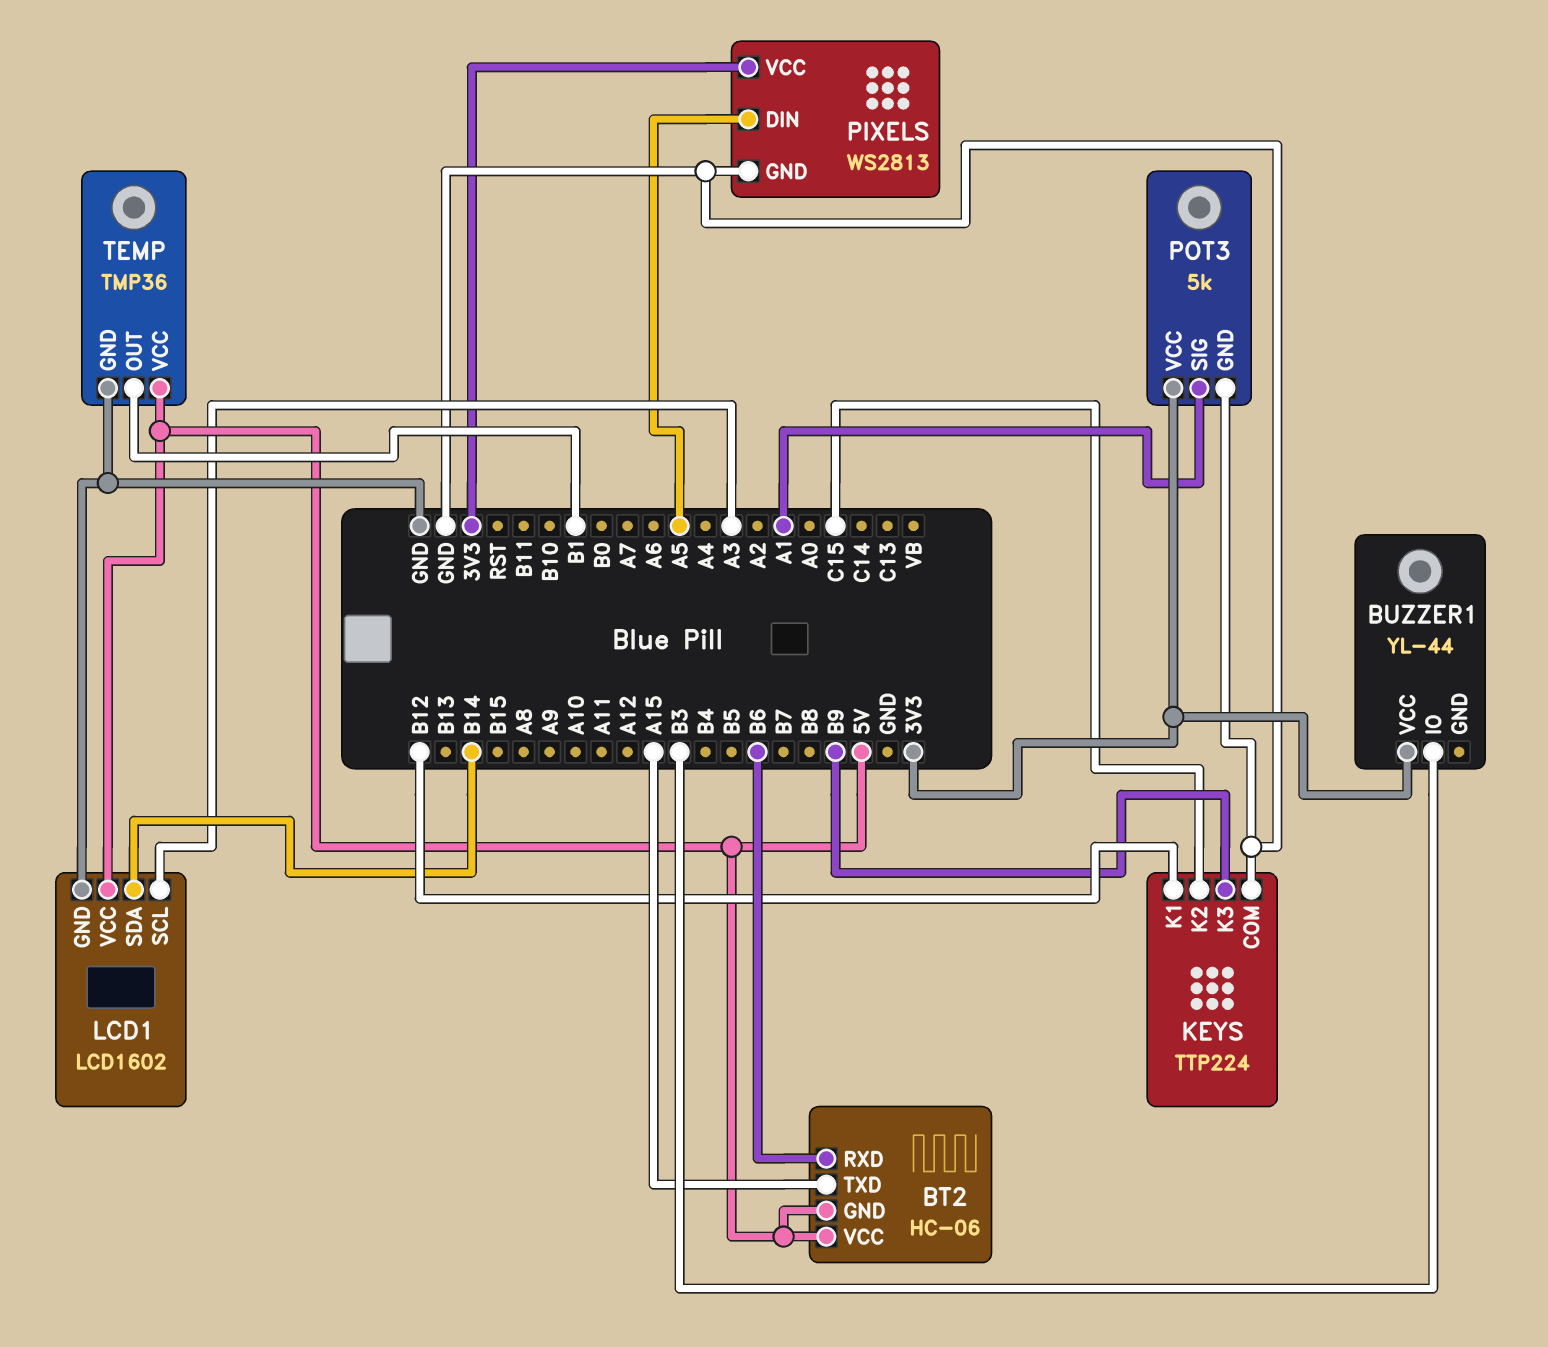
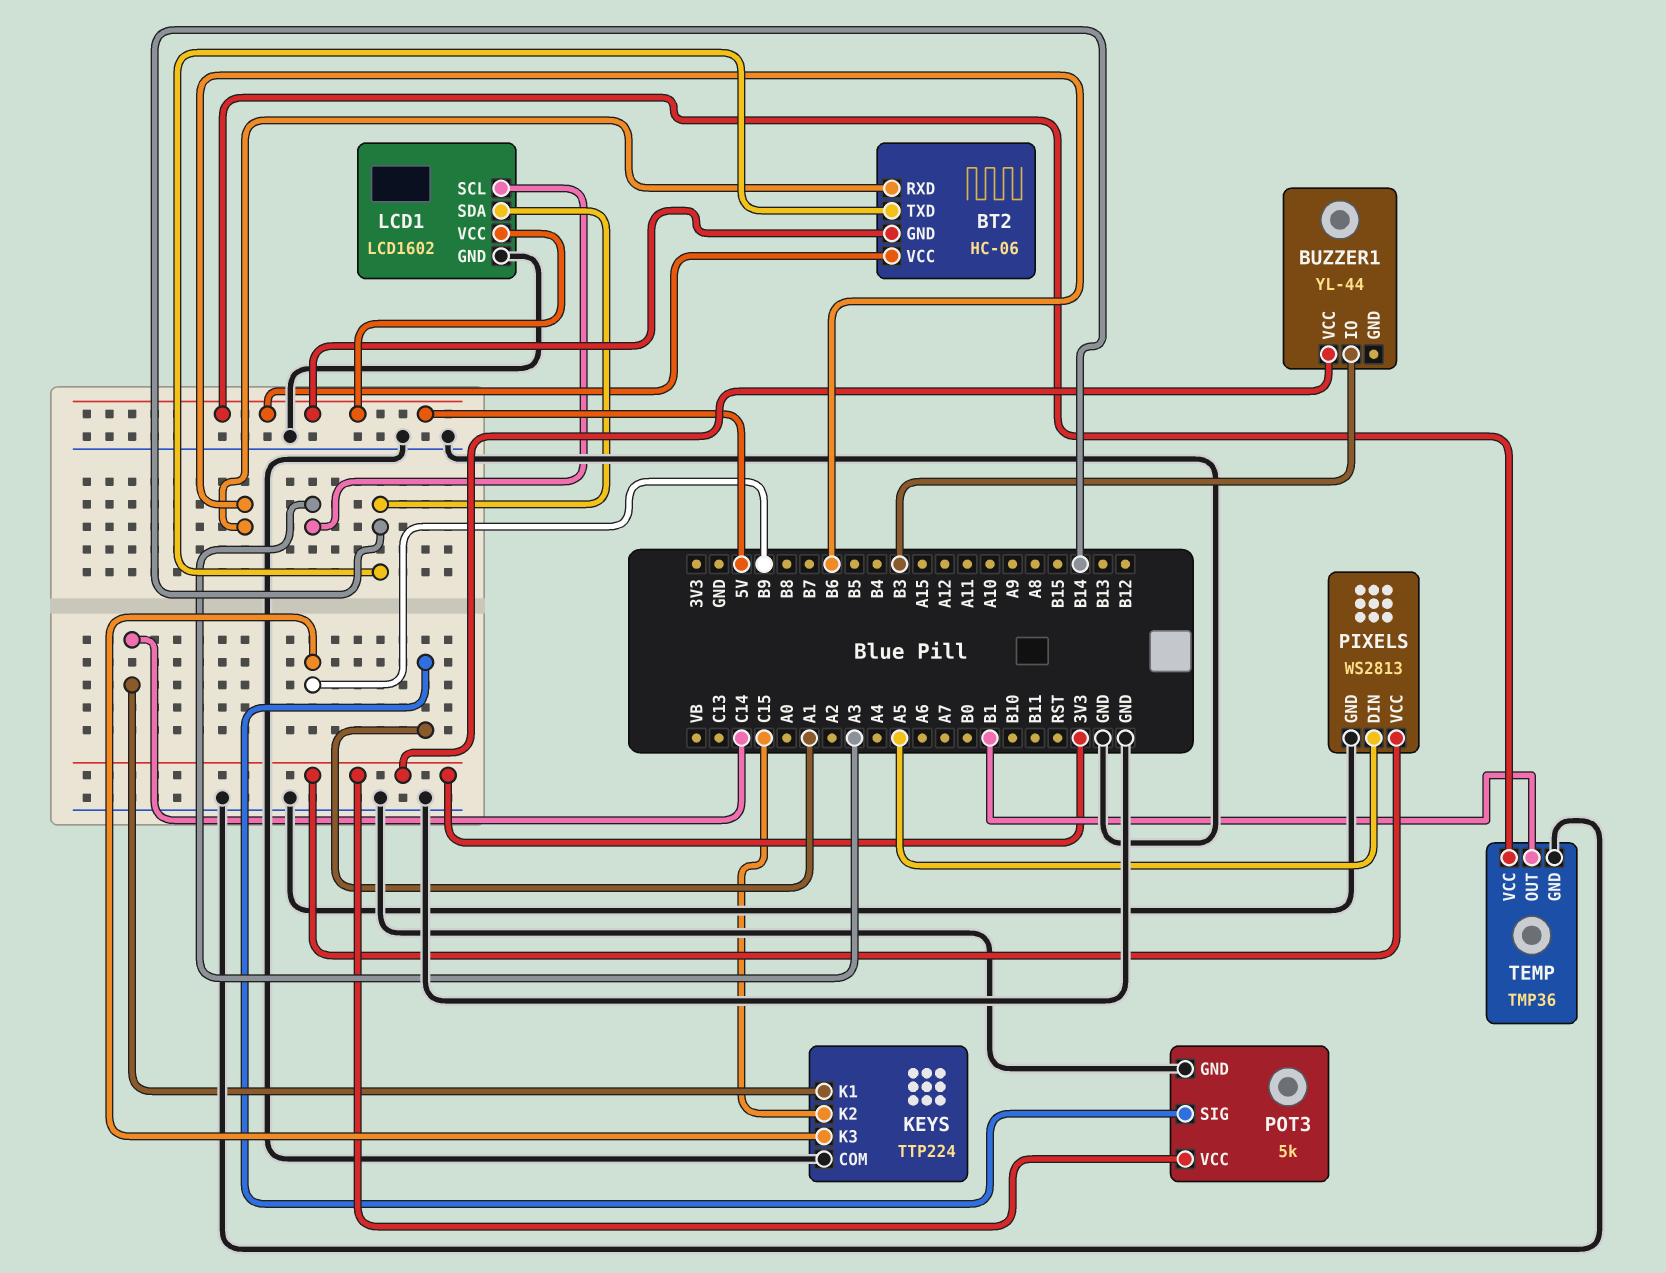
BT2 pin TXD: A15 -> B14
KEYS pin K1: B12 -> C14

